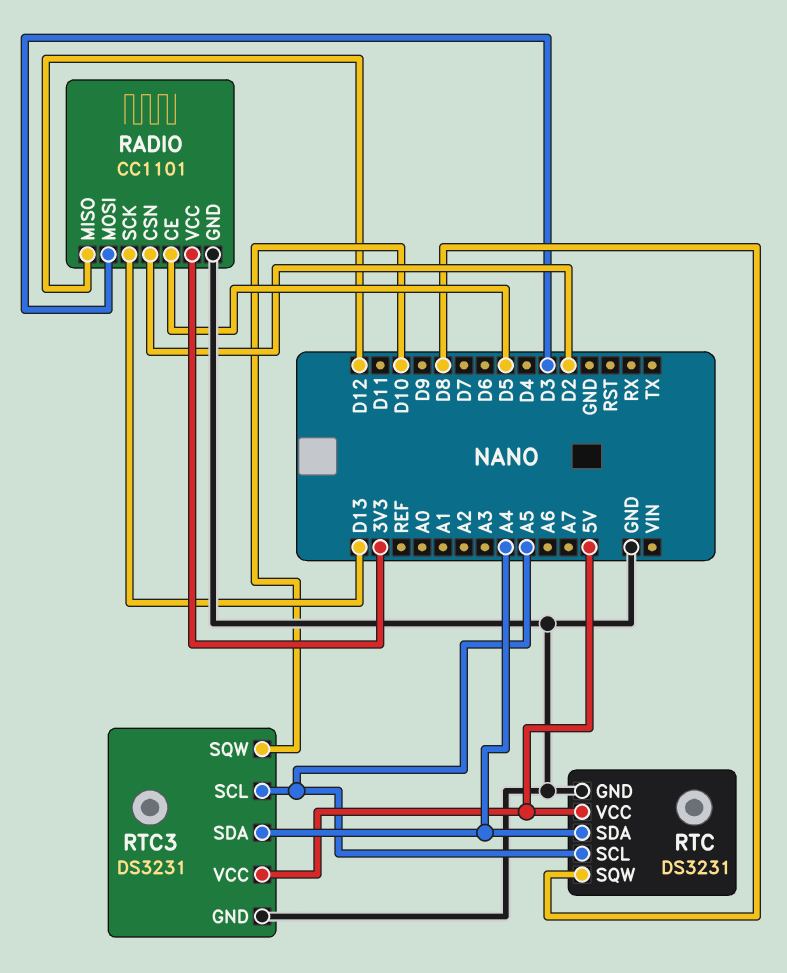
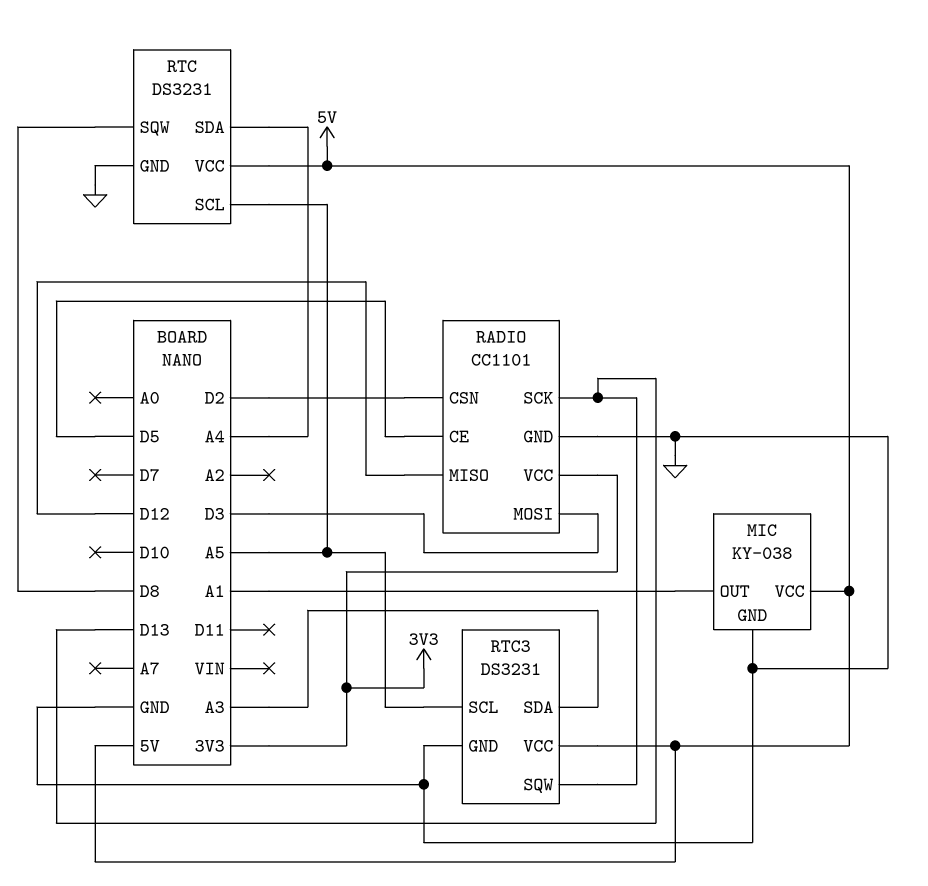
MIC: none -> KY-038
MIC pin GND: none -> GND
MIC pin OUT: none -> A1
MIC pin VCC: none -> 5V
RTC3 pin SDA: A4 -> A3
RTC3 pin SQW: D10 -> D13

